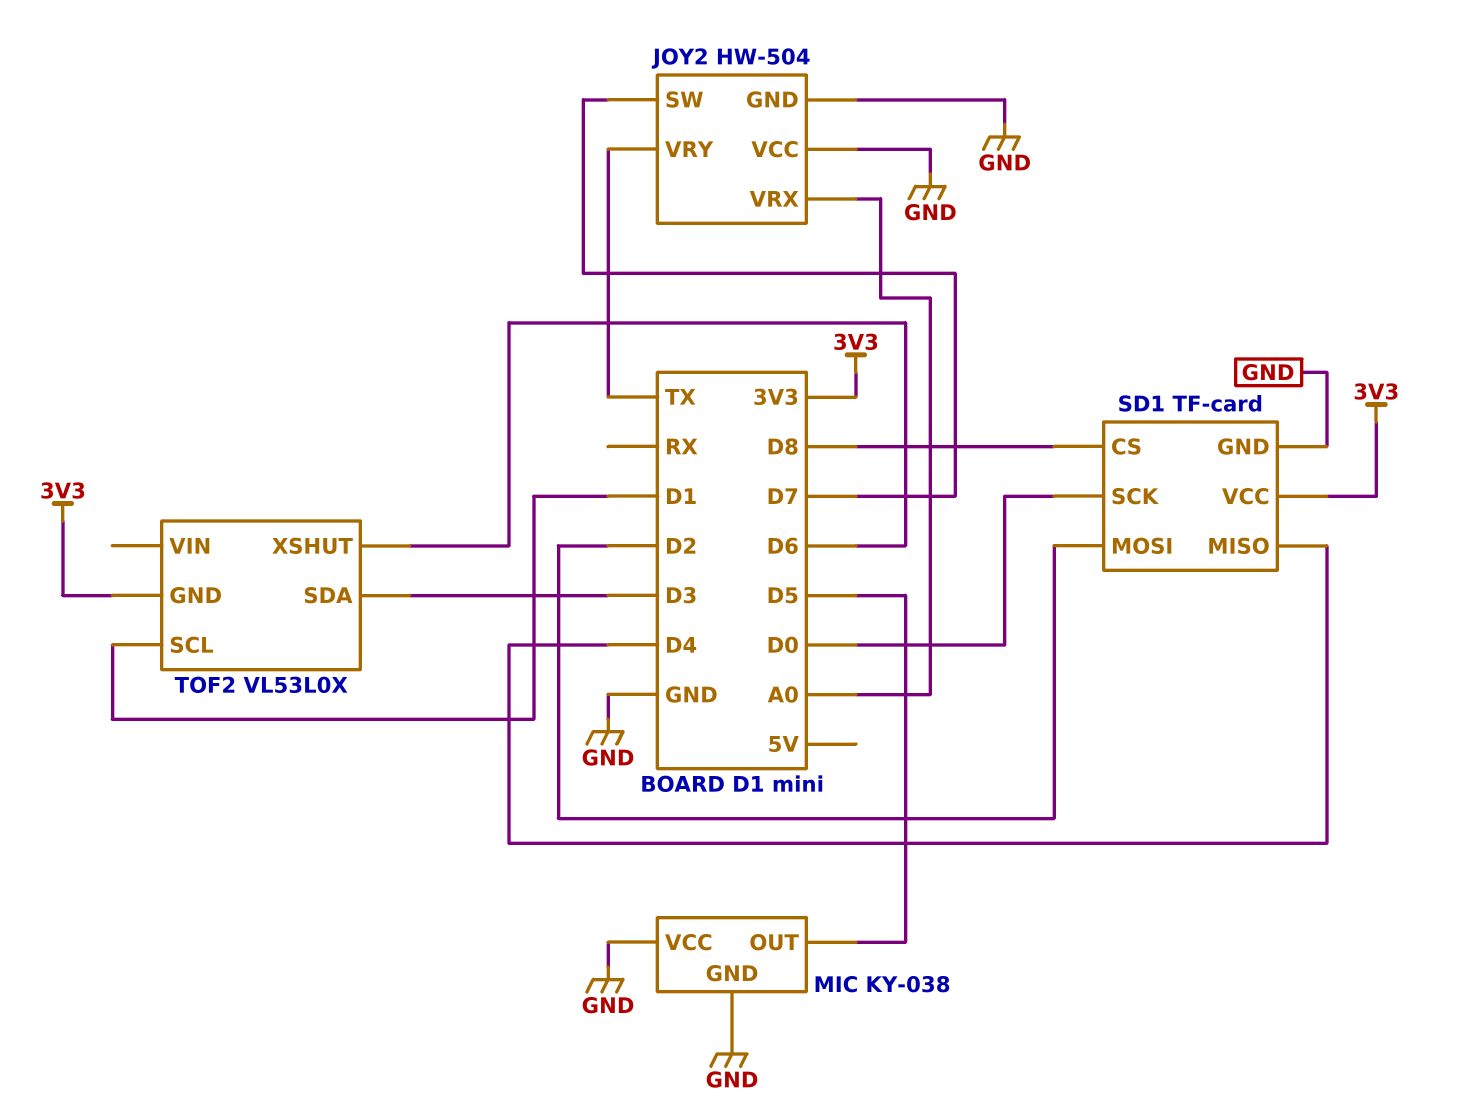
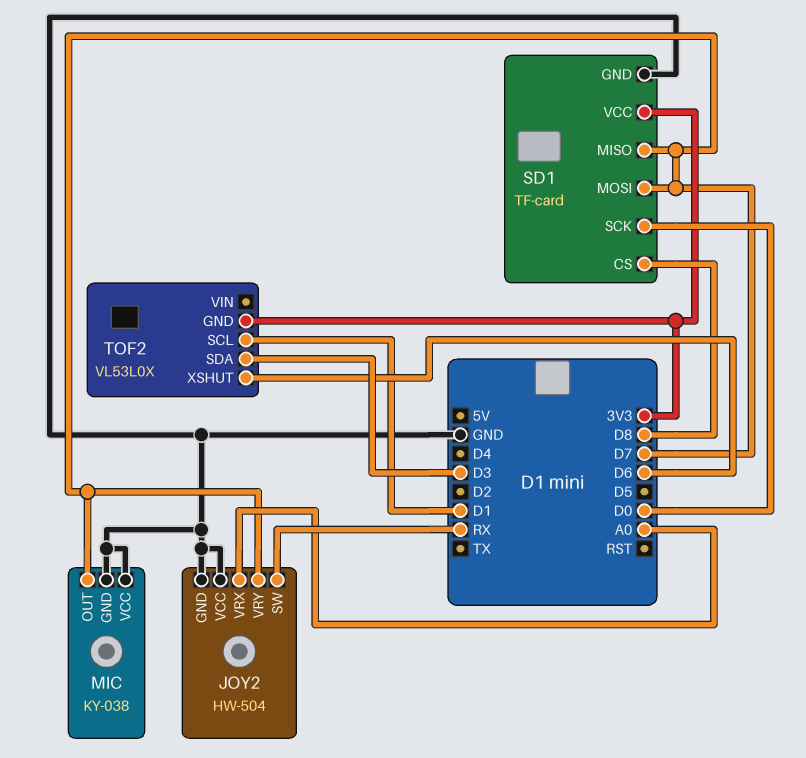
JOY2 pin SW: D7 -> RX
JOY2 pin VRY: TX -> D7
MIC pin OUT: D5 -> D7
SD1 pin MISO: D4 -> D7
SD1 pin MOSI: D2 -> D7

